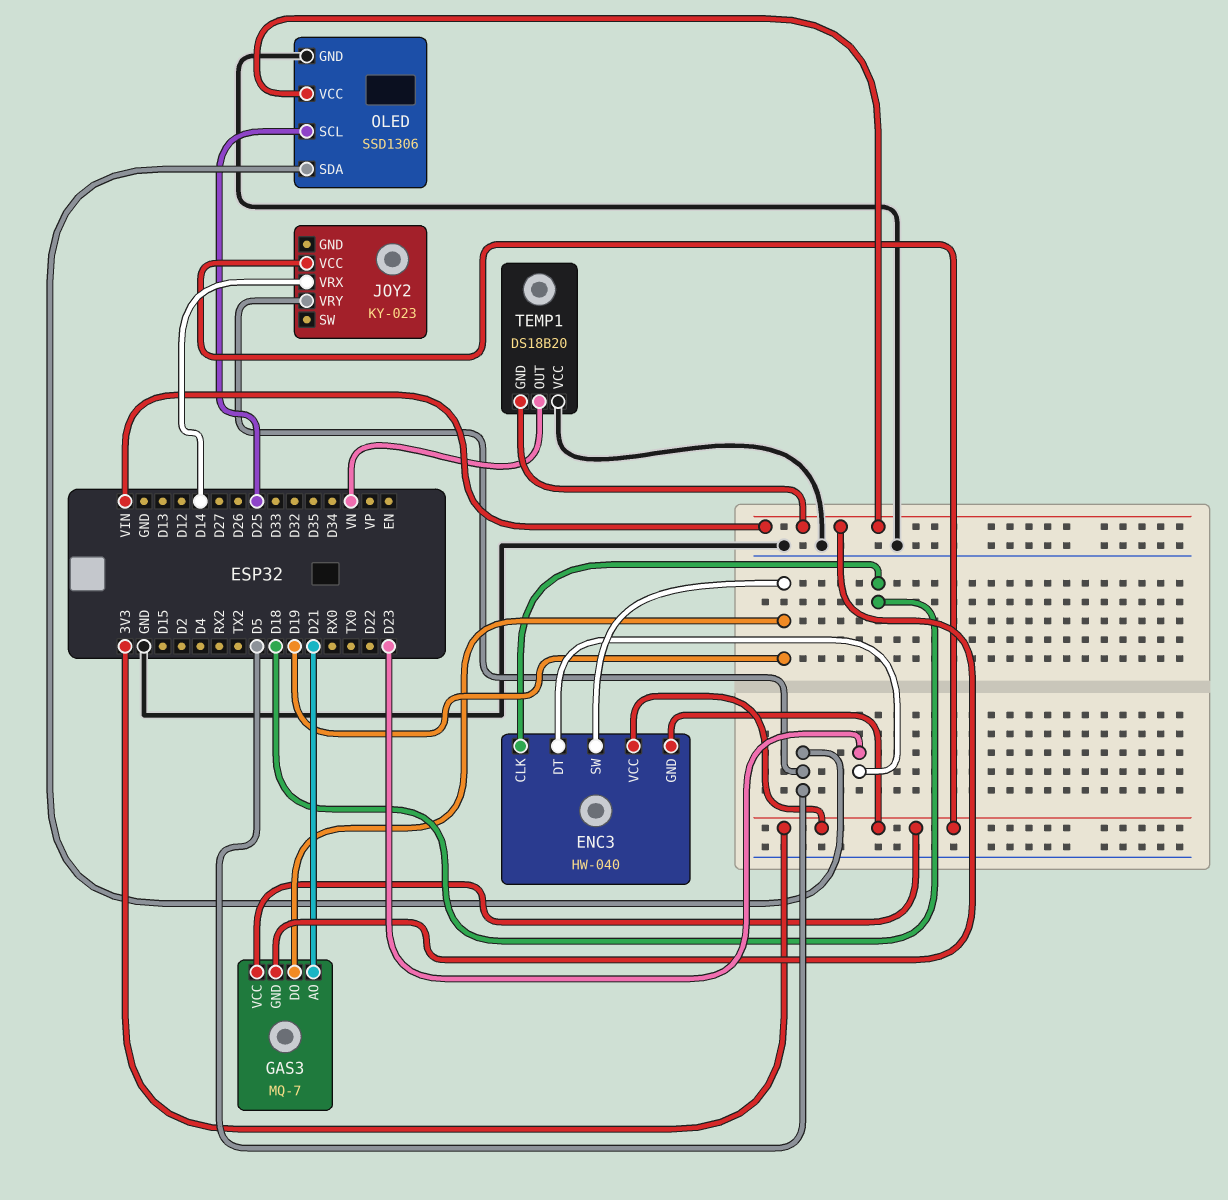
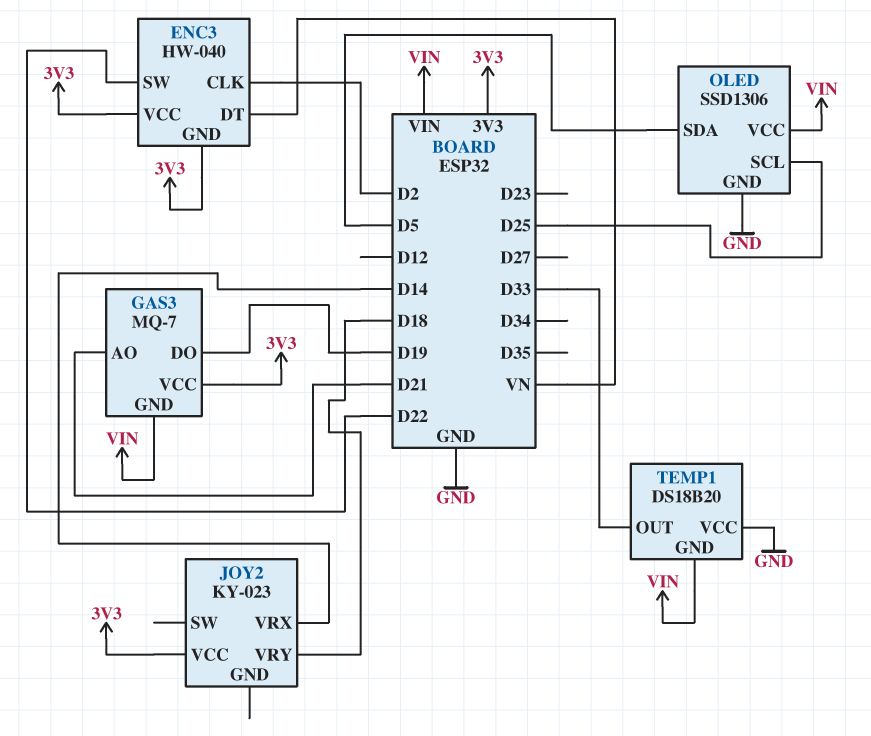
ENC3 pin CLK: D18 -> D2
ENC3 pin DT: D23 -> VN
ENC3 pin SW: D19 -> D22
JOY2 pin VRY: D5 -> D18
TEMP1 pin OUT: VN -> D33

